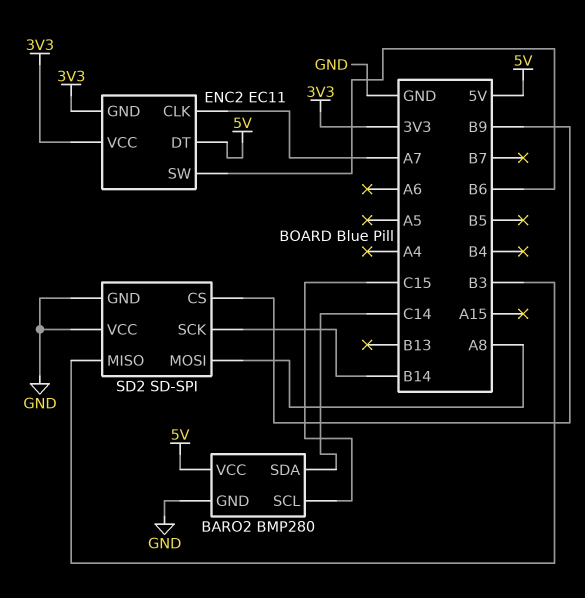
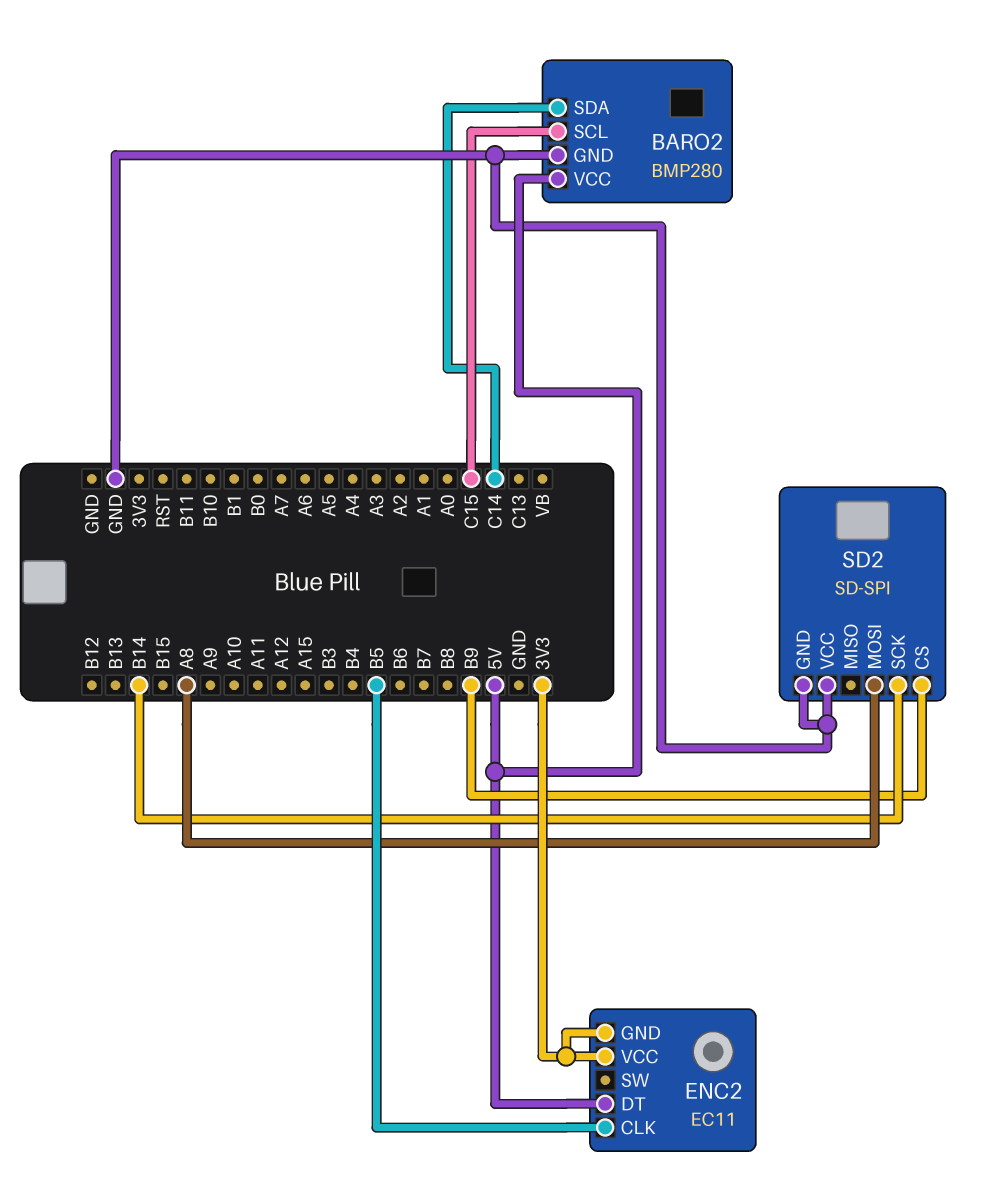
ENC2 pin CLK: A7 -> B5
ENC2 pin SW: B6 -> none
SD2 pin MISO: B3 -> none

